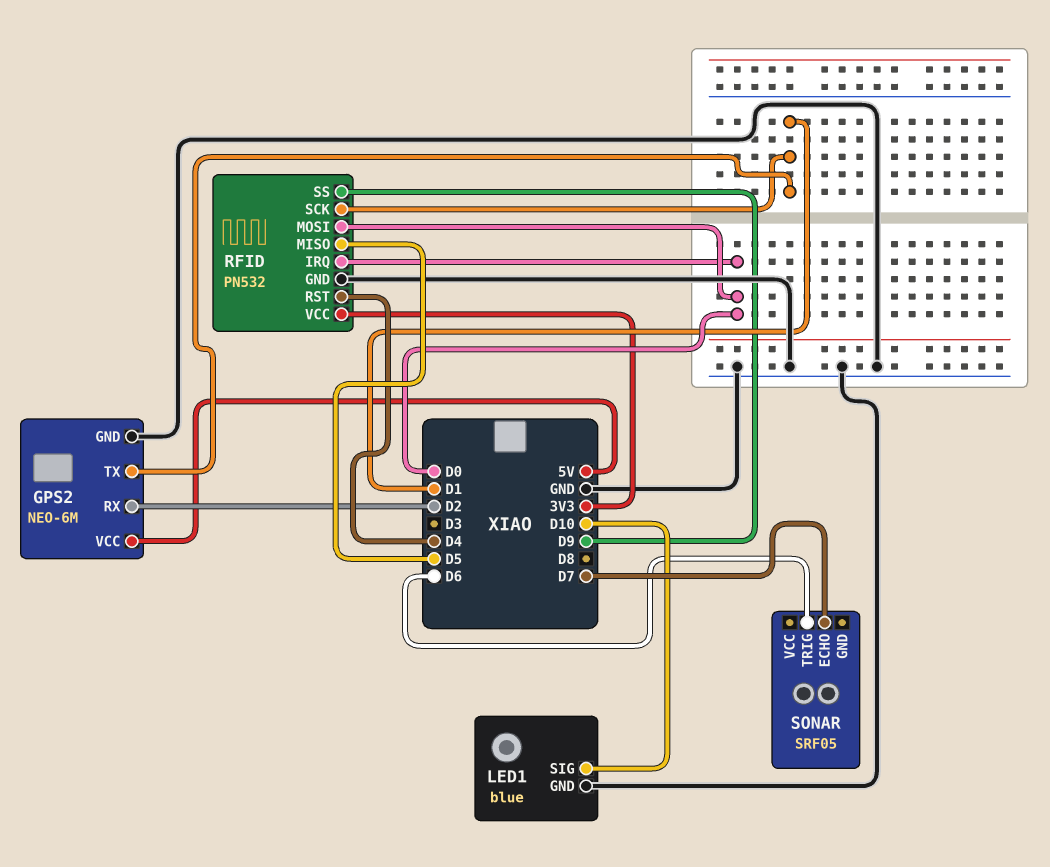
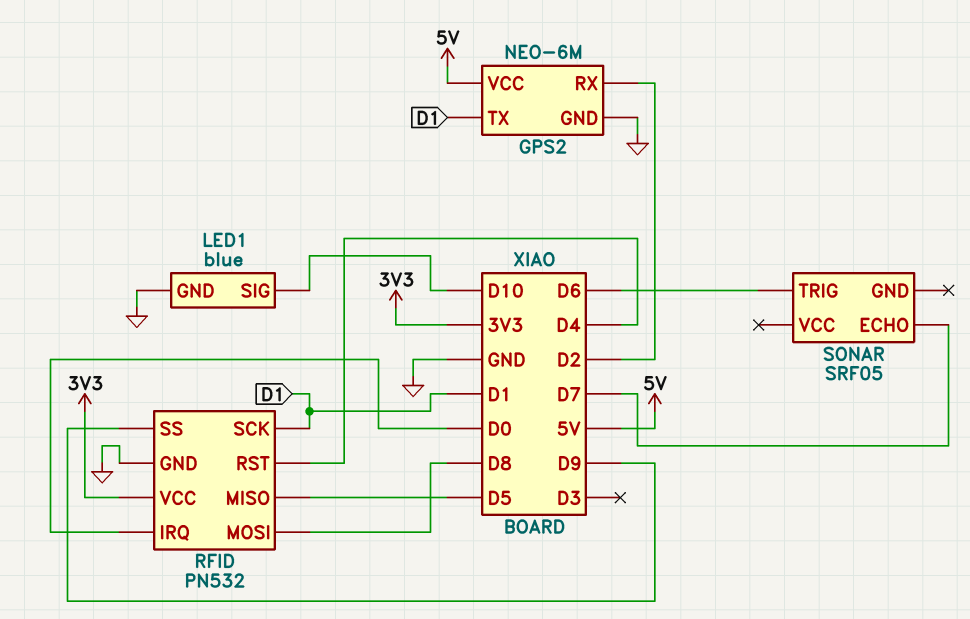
RFID pin MOSI: D0 -> D8

